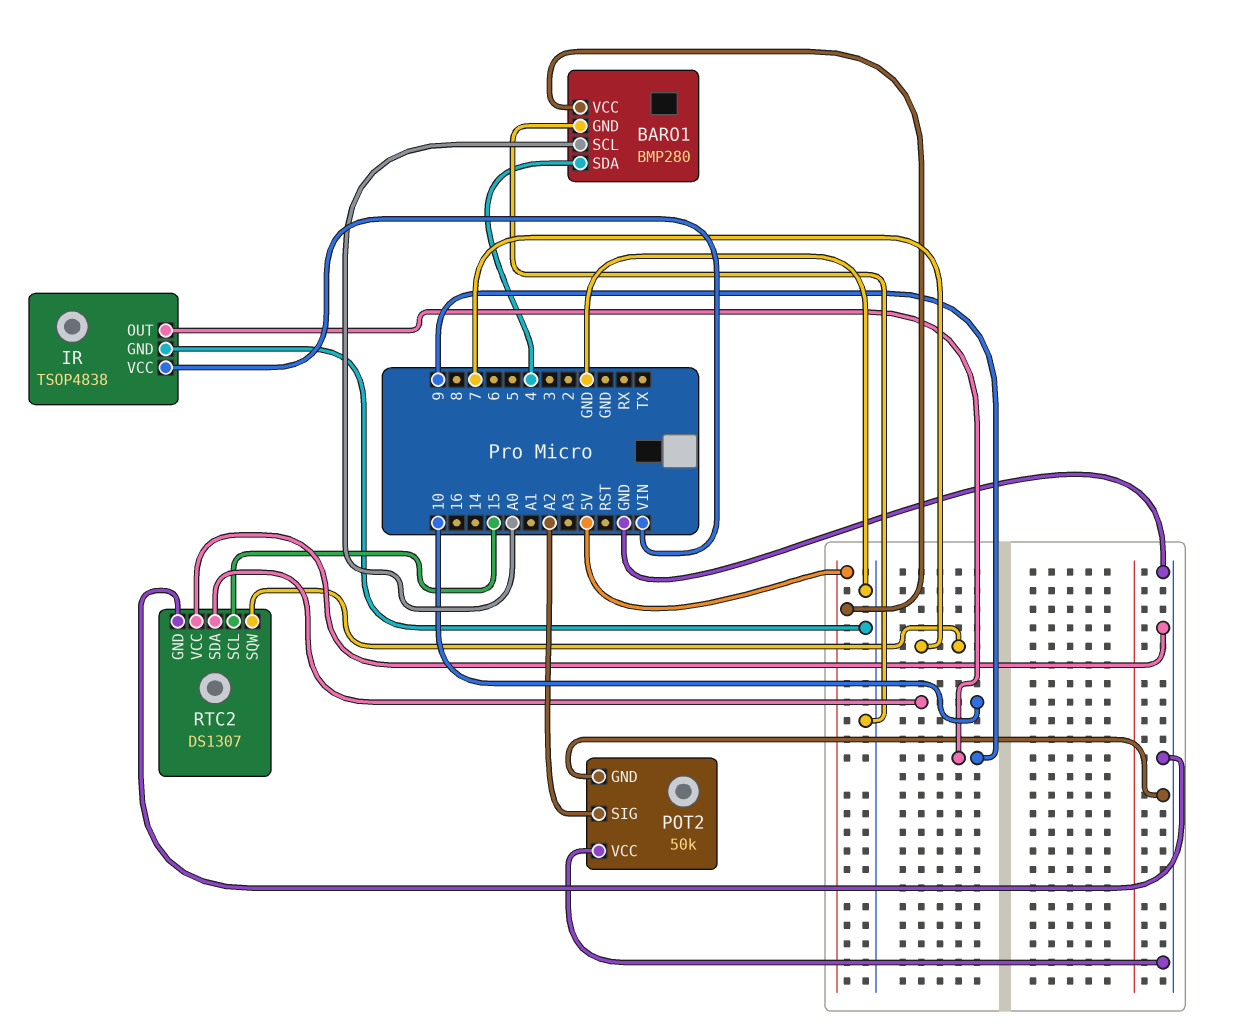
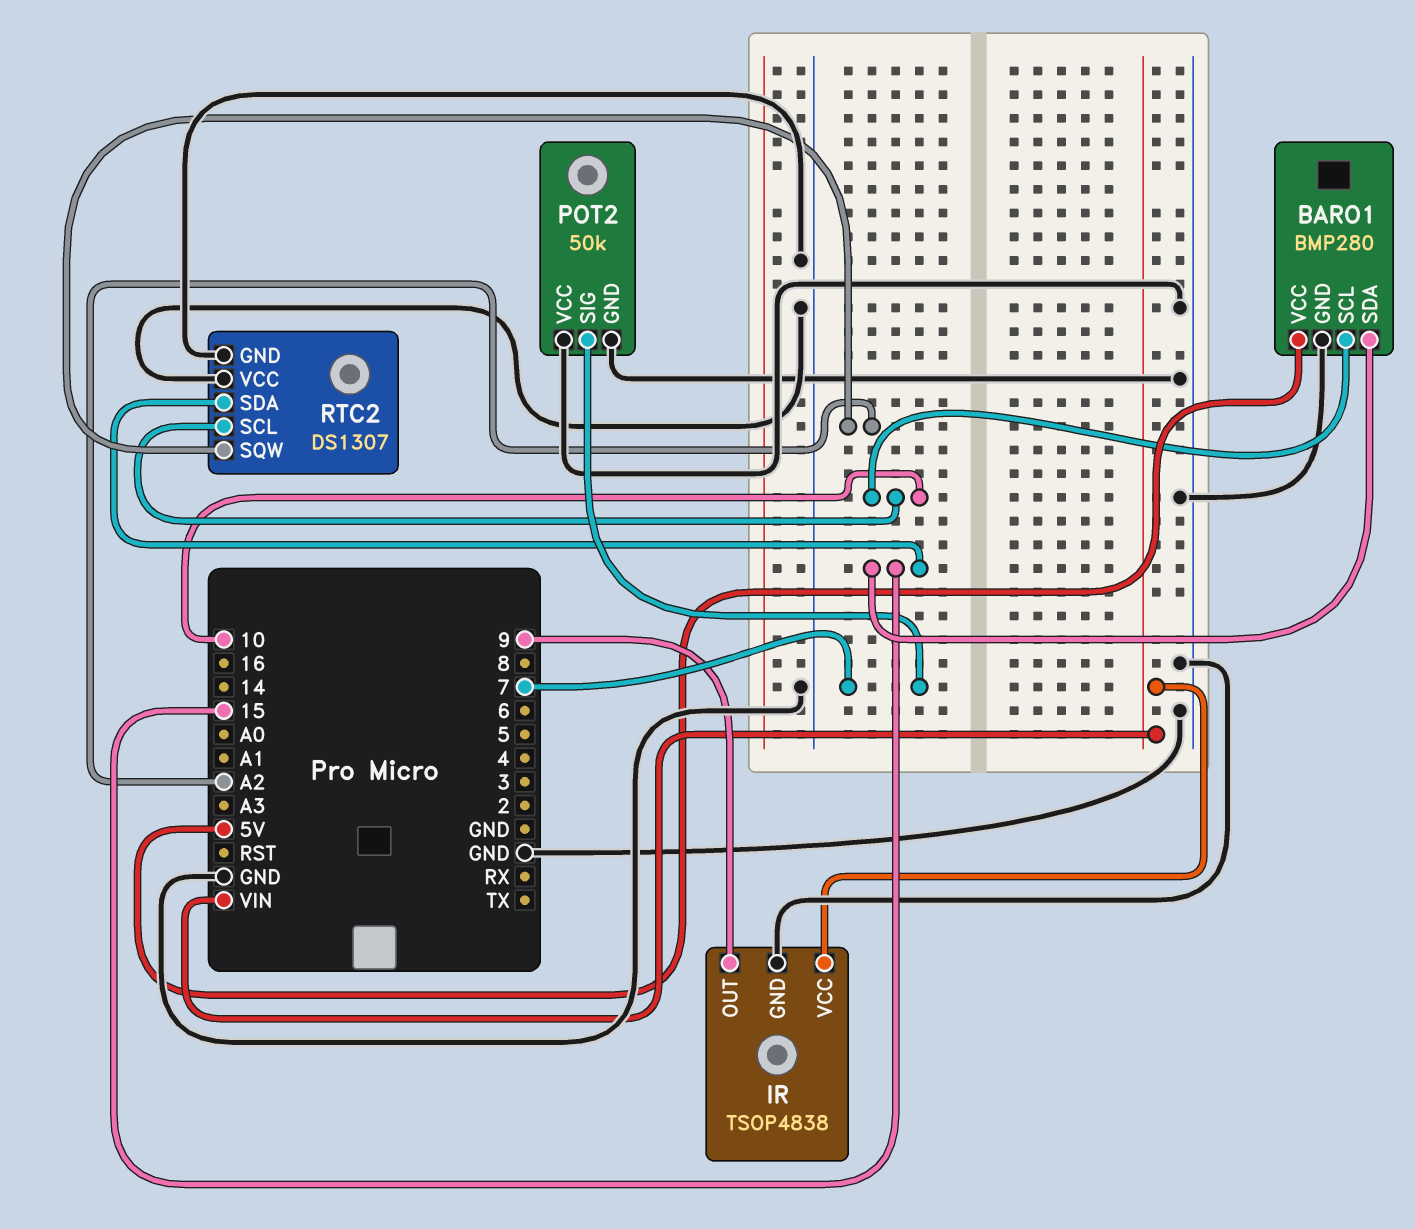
BARO1 pin SCL: A0 -> 10
BARO1 pin SDA: 4 -> 15
POT2 pin SIG: A2 -> 7
RTC2 pin SCL: 15 -> 10
RTC2 pin SDA: 10 -> 15
RTC2 pin SQW: 7 -> A2

